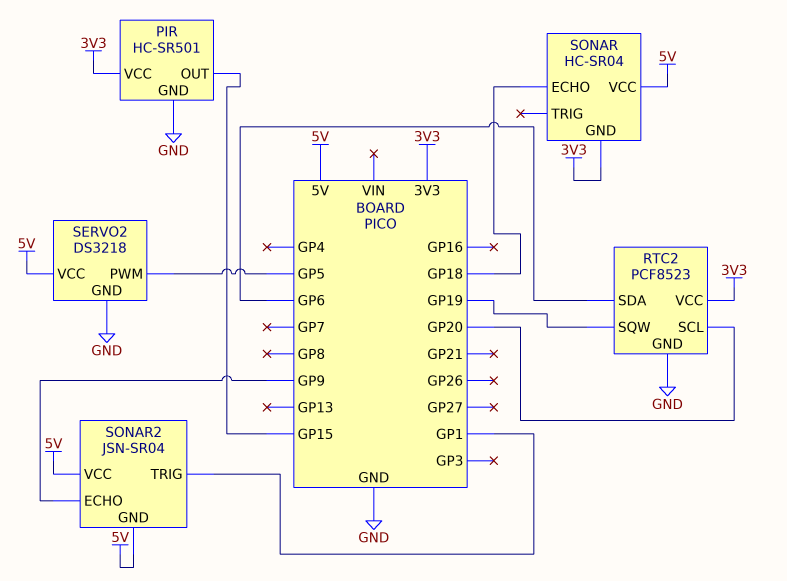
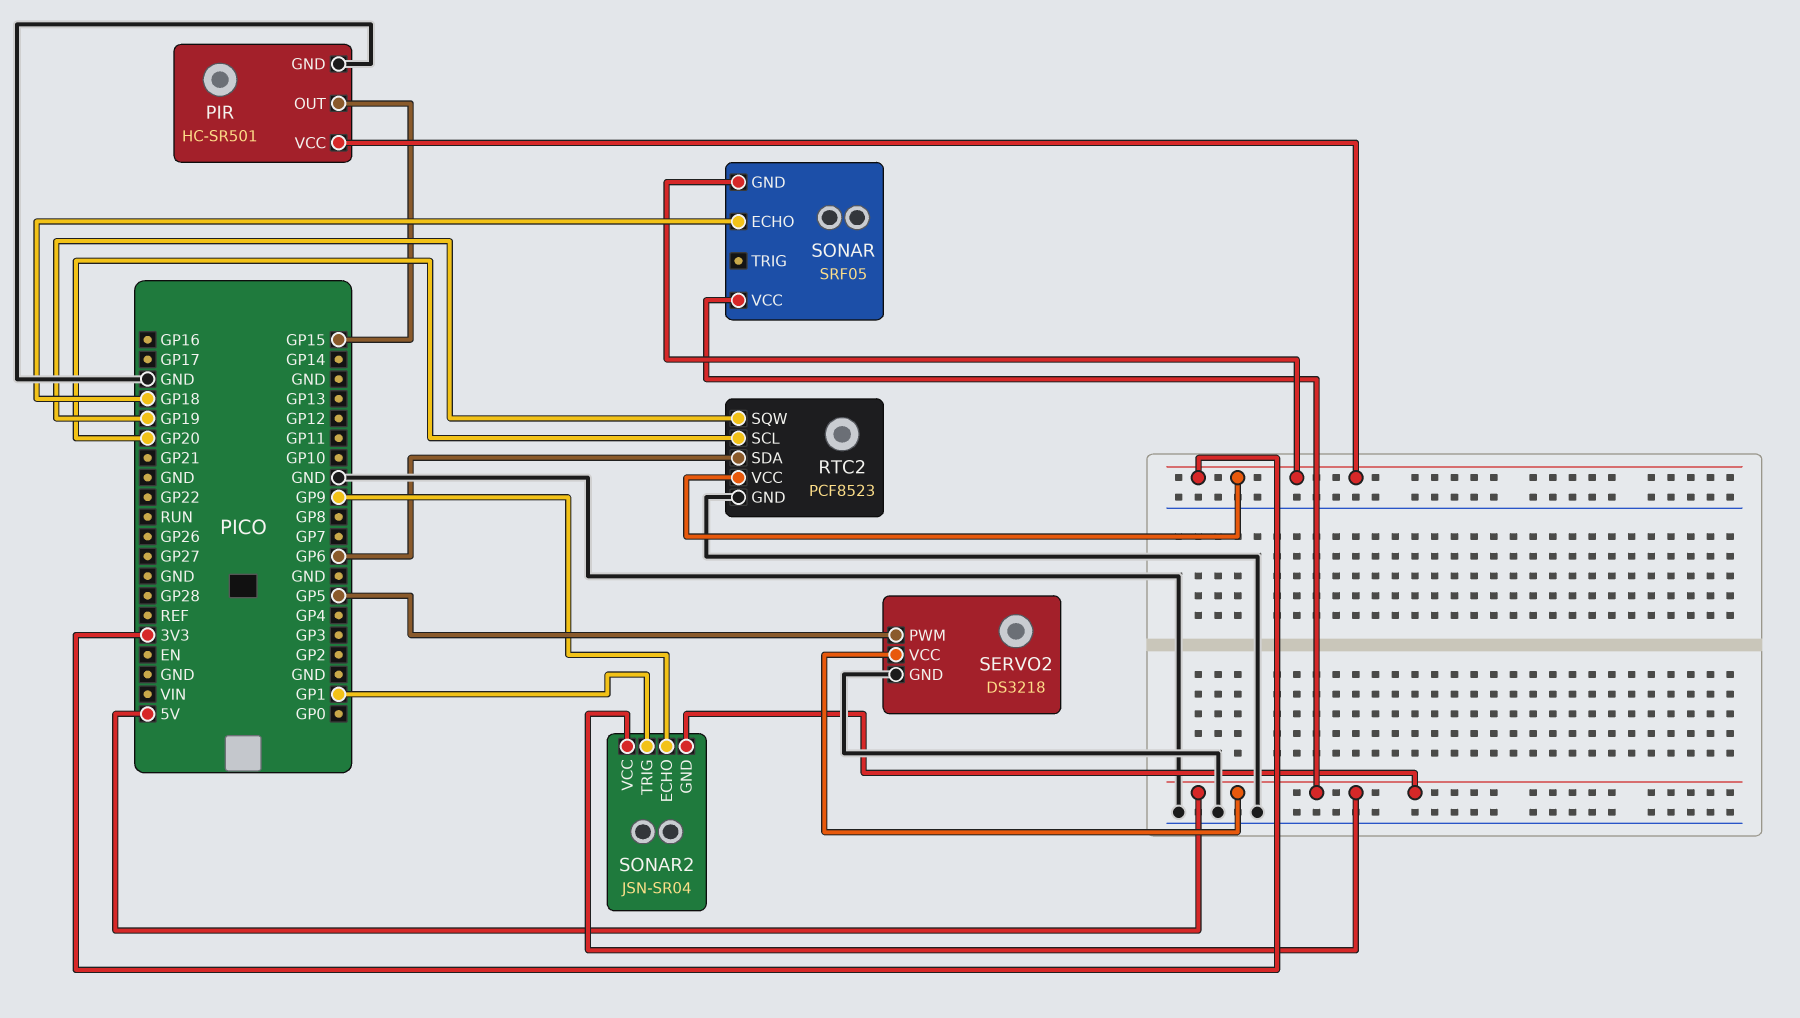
SONAR: HC-SR04 -> SRF05

